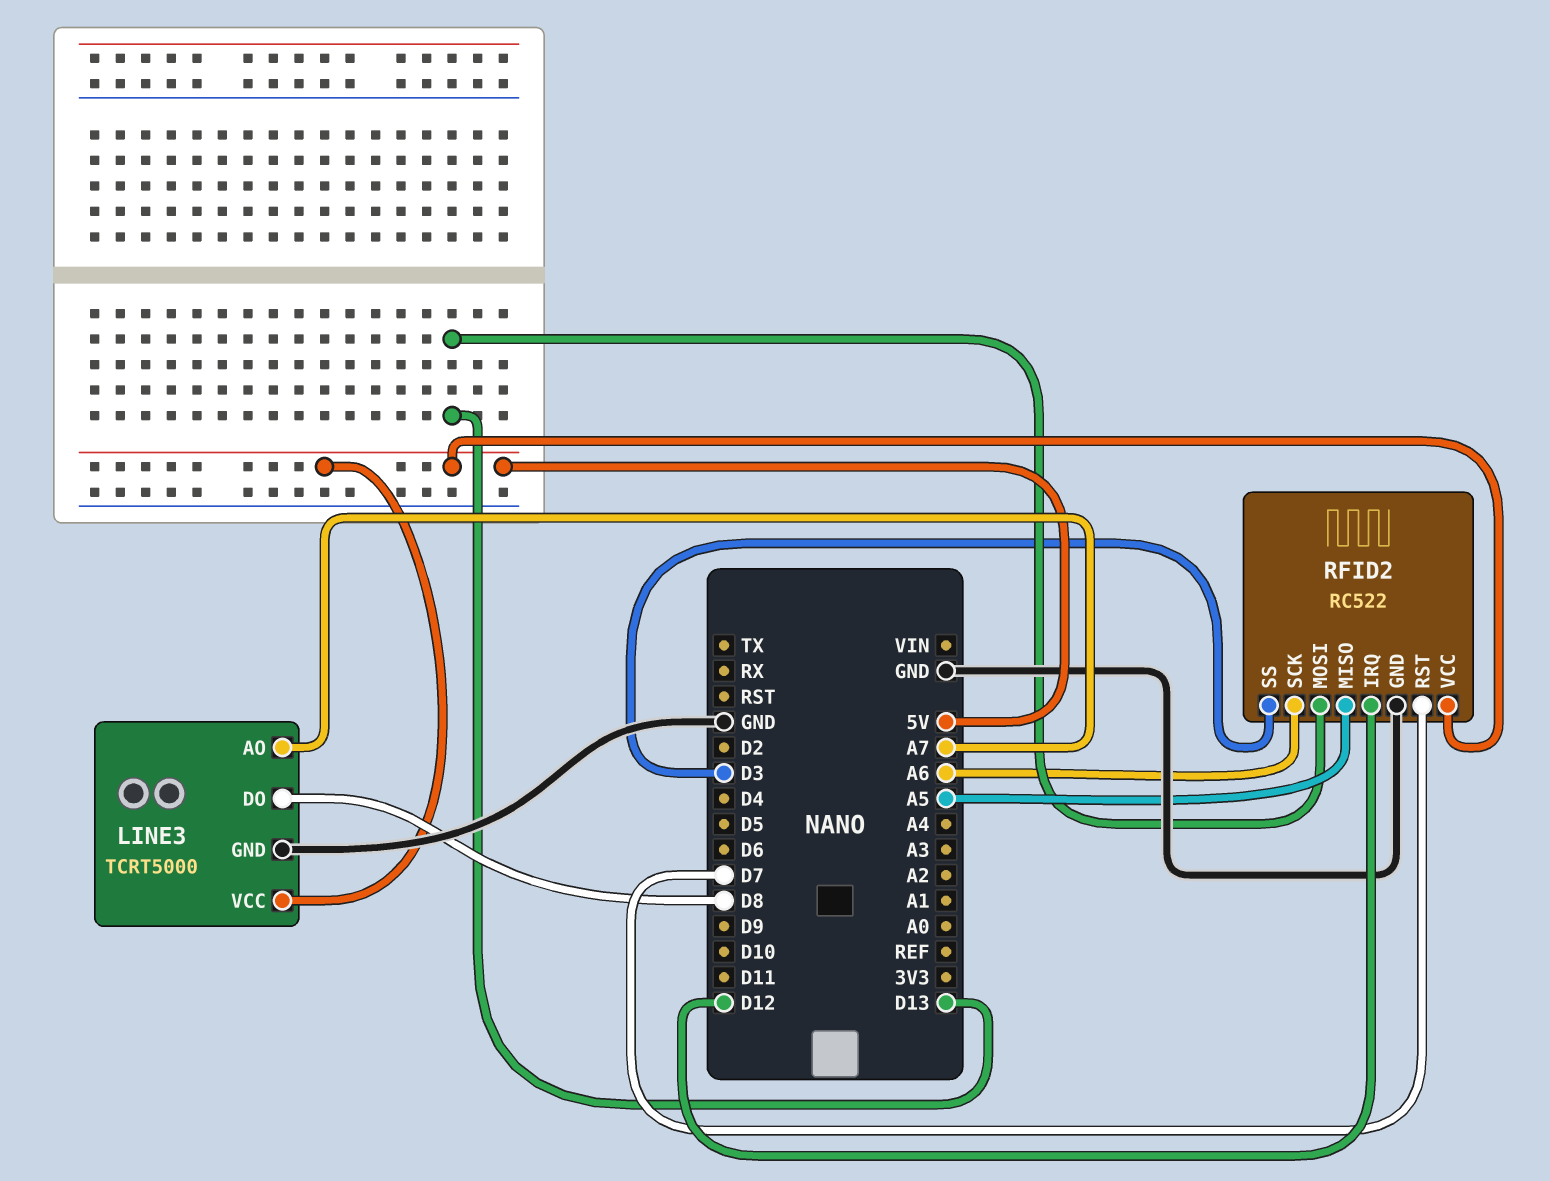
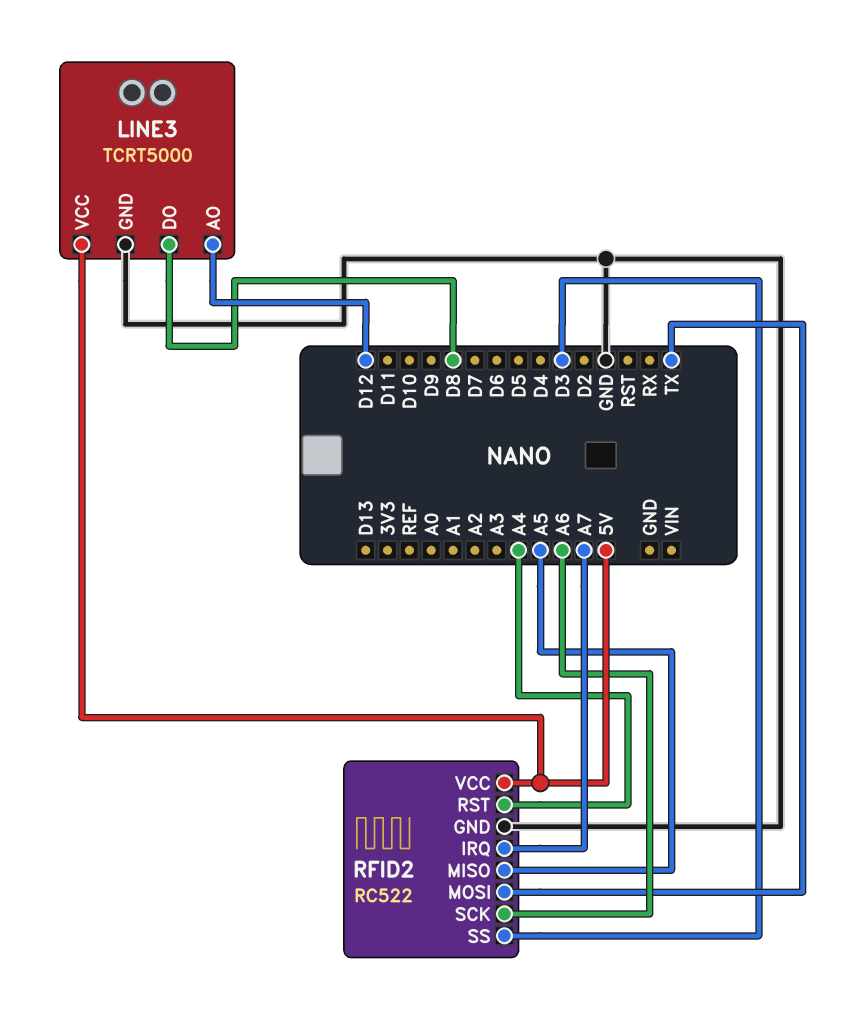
LINE3 pin AO: A7 -> D12
RFID2 pin IRQ: D12 -> A7
RFID2 pin MOSI: D13 -> TX
RFID2 pin RST: D7 -> A4

